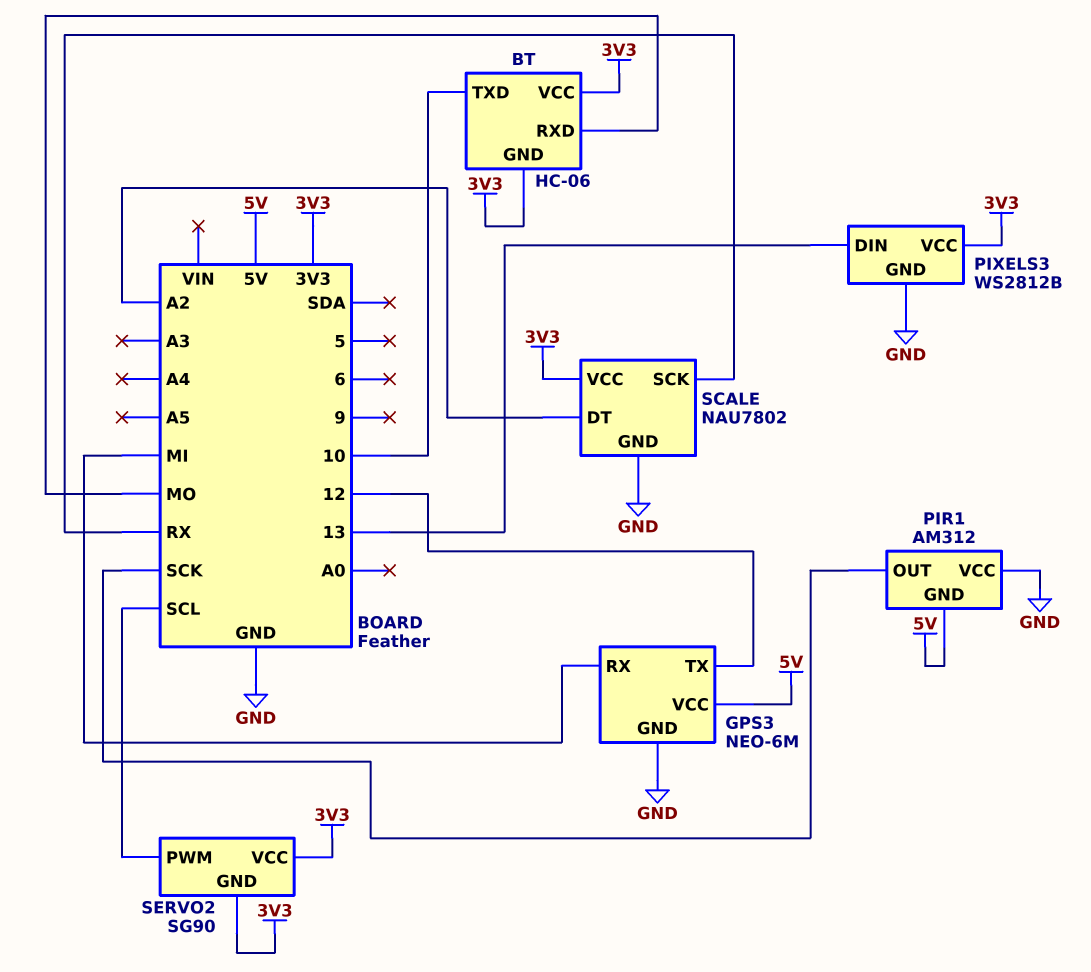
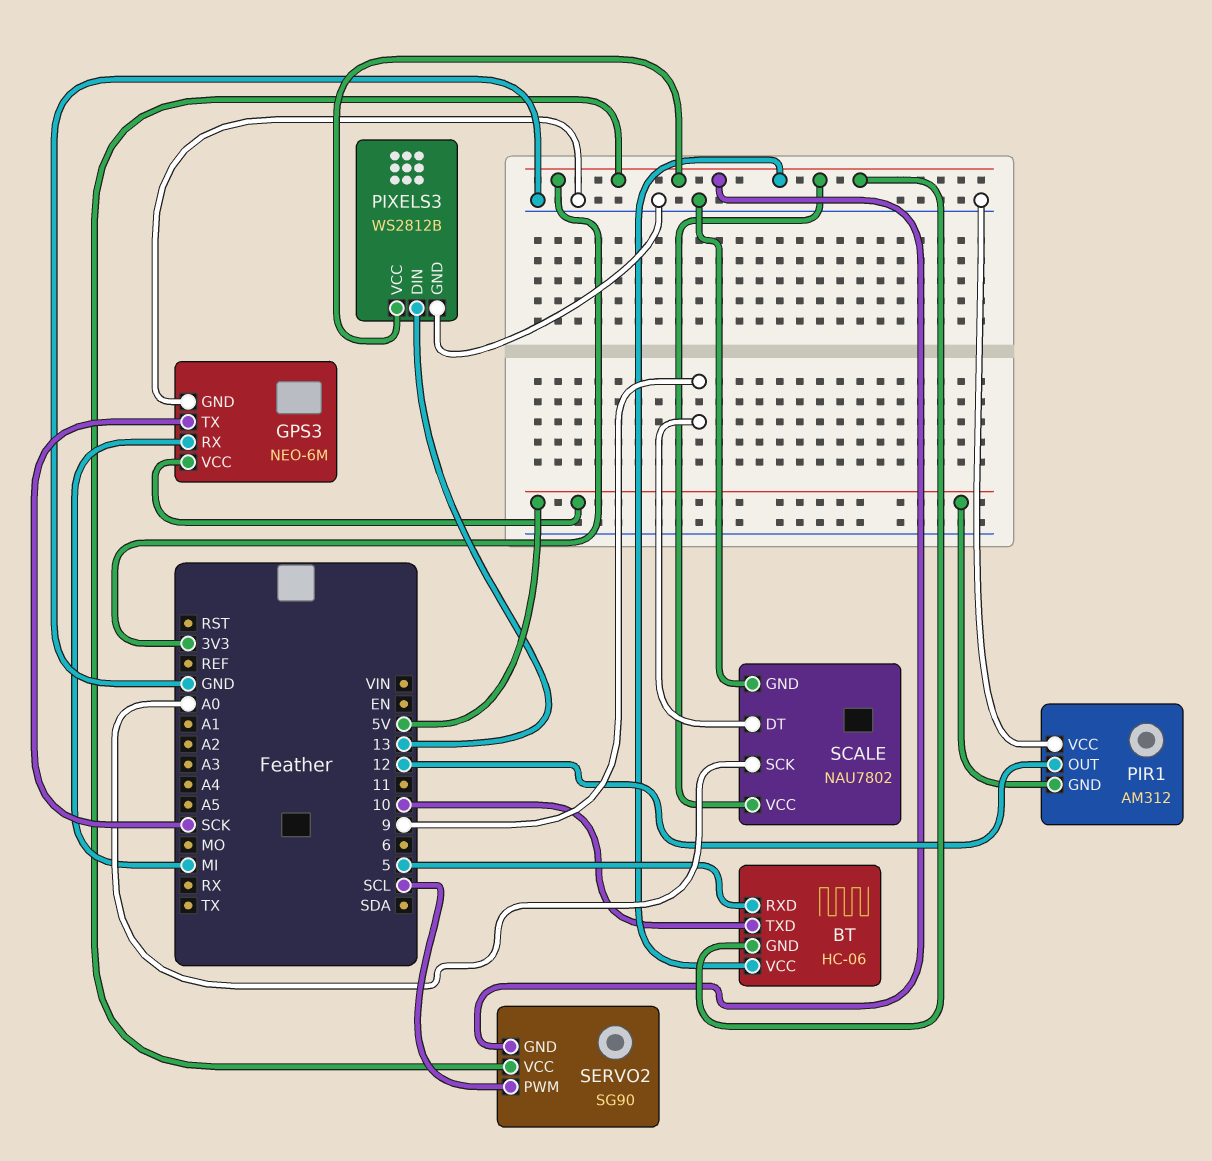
BT pin RXD: MO -> 5
GPS3 pin TX: 12 -> SCK
PIR1 pin OUT: SCK -> 12
SCALE pin DT: A2 -> 9
SCALE pin SCK: RX -> A0

